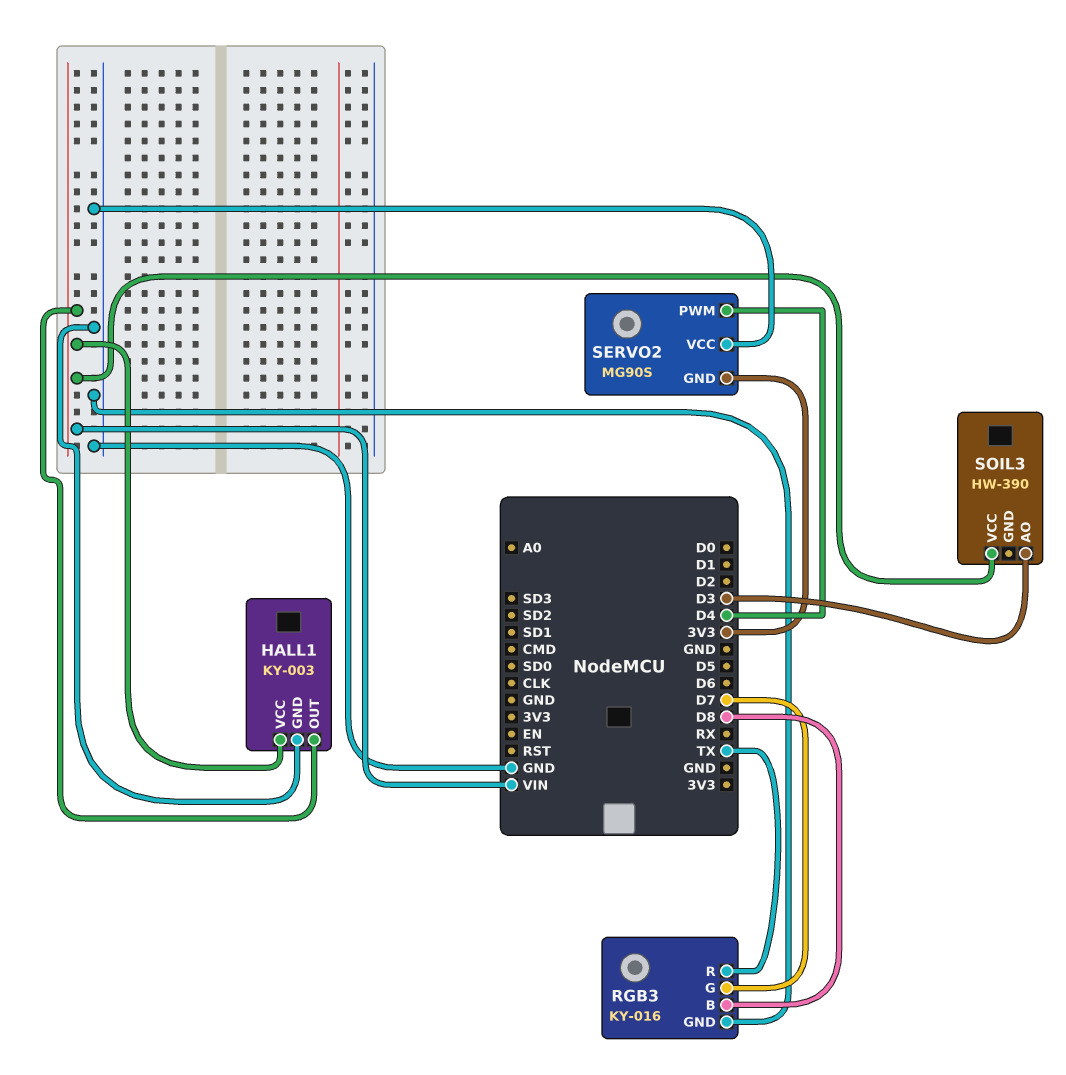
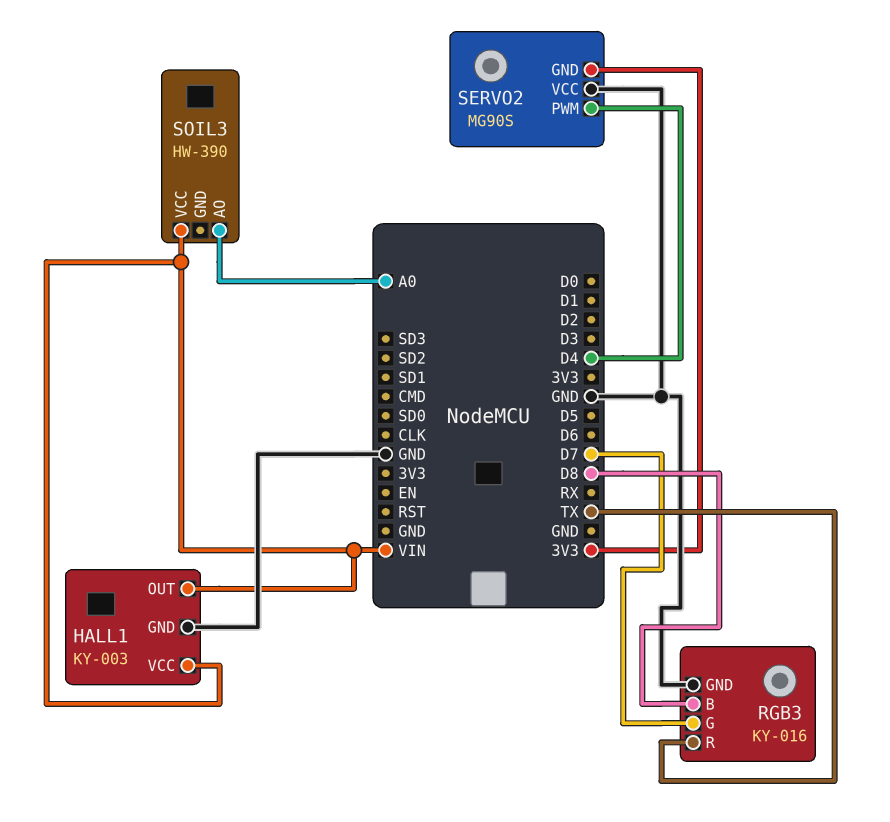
SOIL3 pin AO: D3 -> A0

